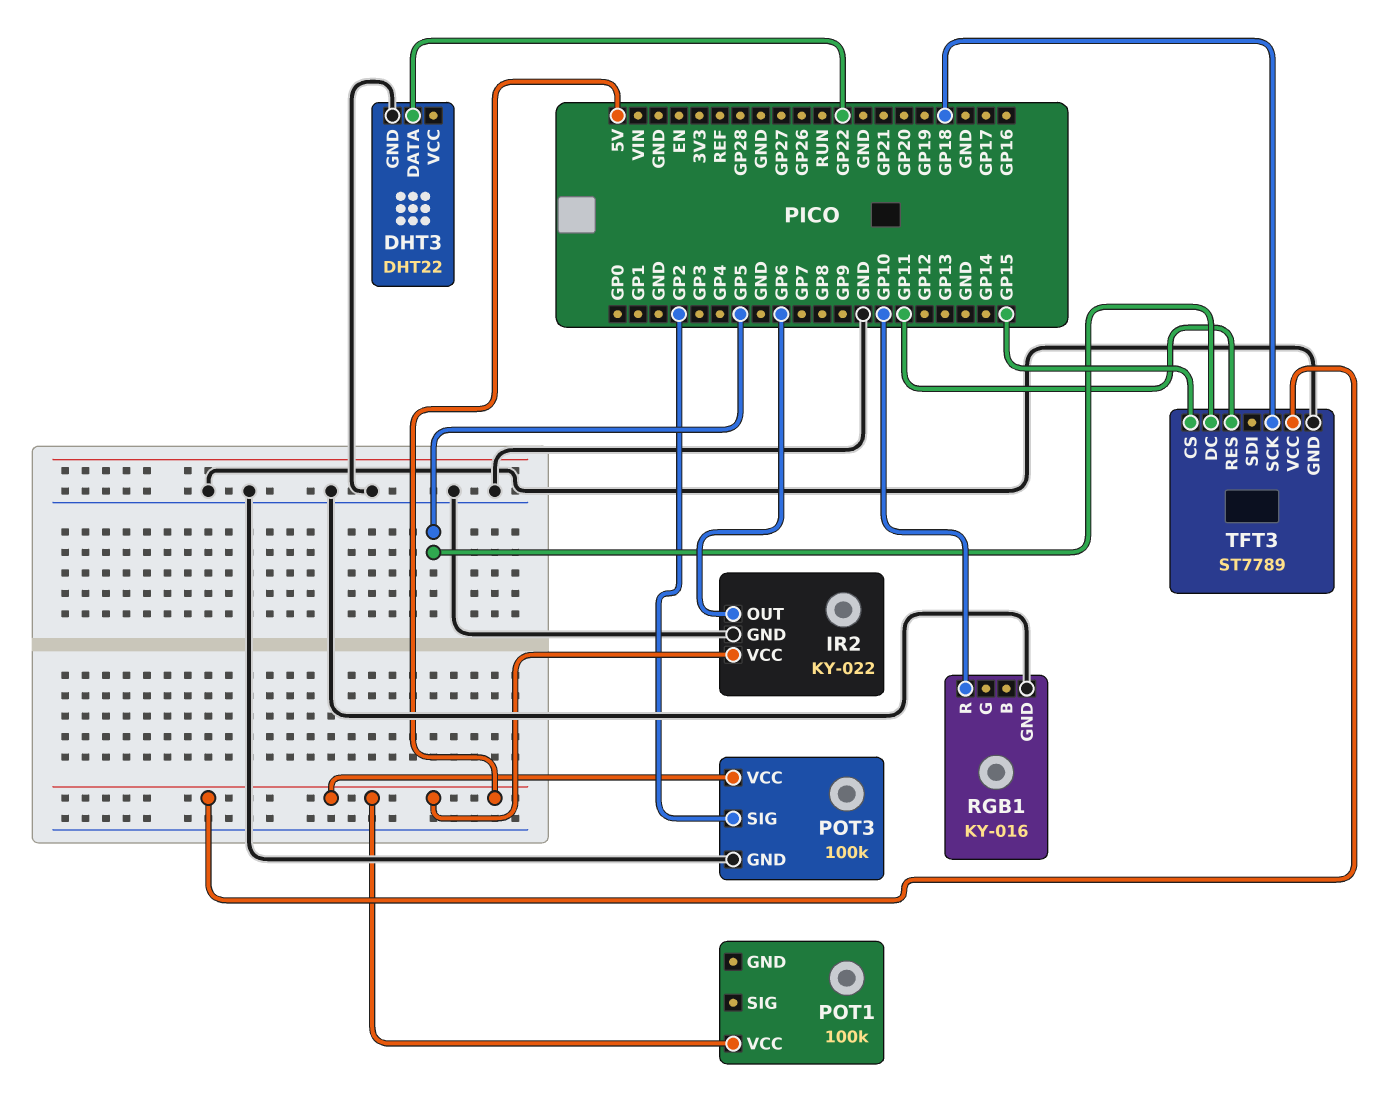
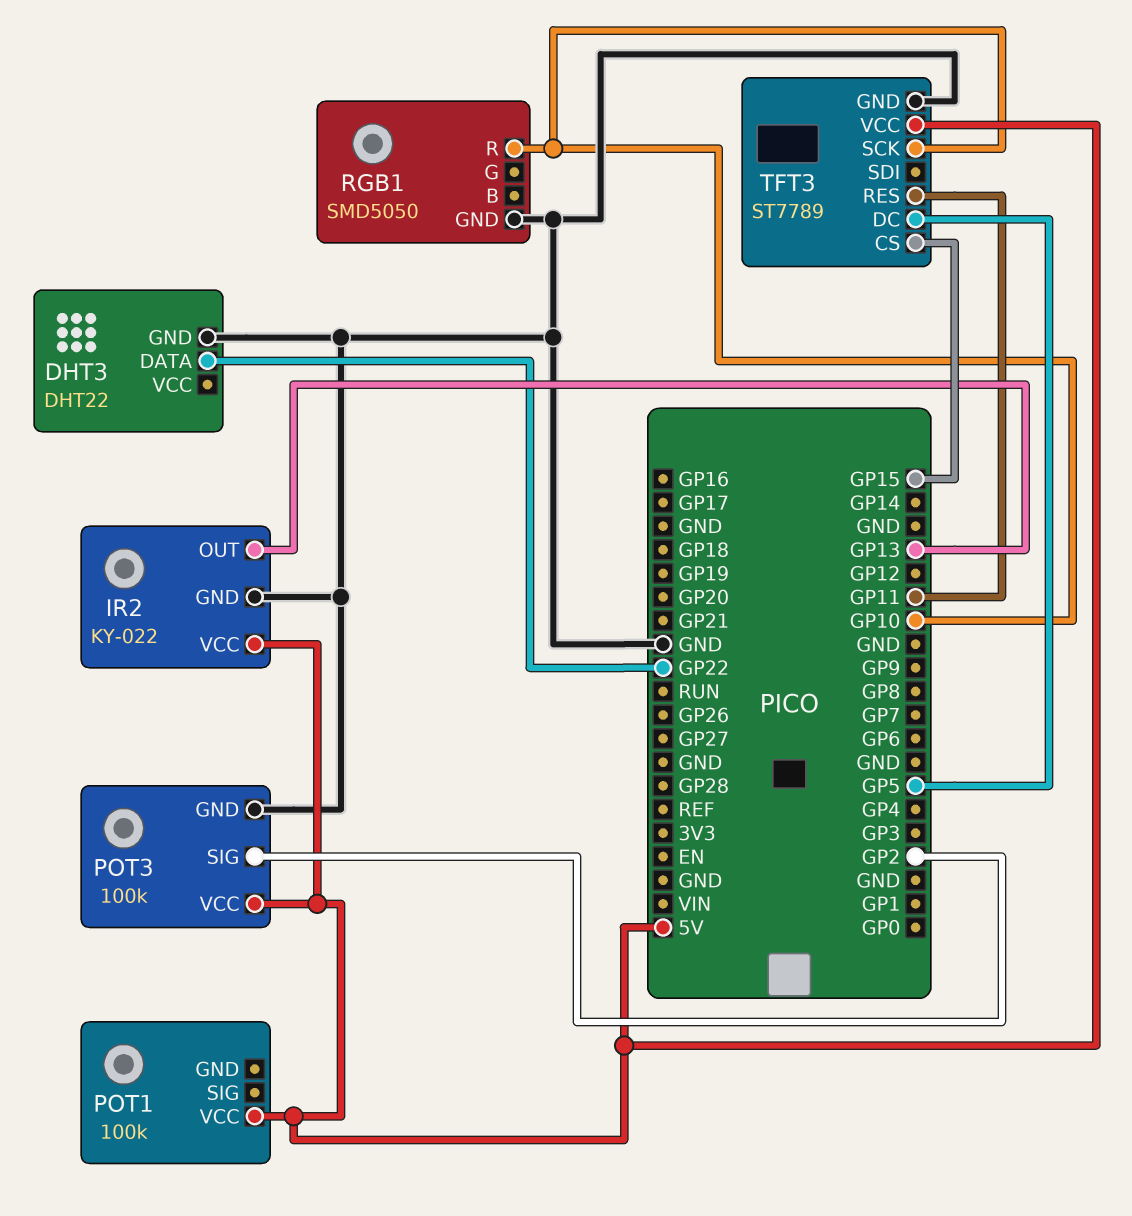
IR2 pin OUT: GP6 -> GP13
RGB1: KY-016 -> SMD5050
TFT3 pin SCK: GP18 -> GP10

